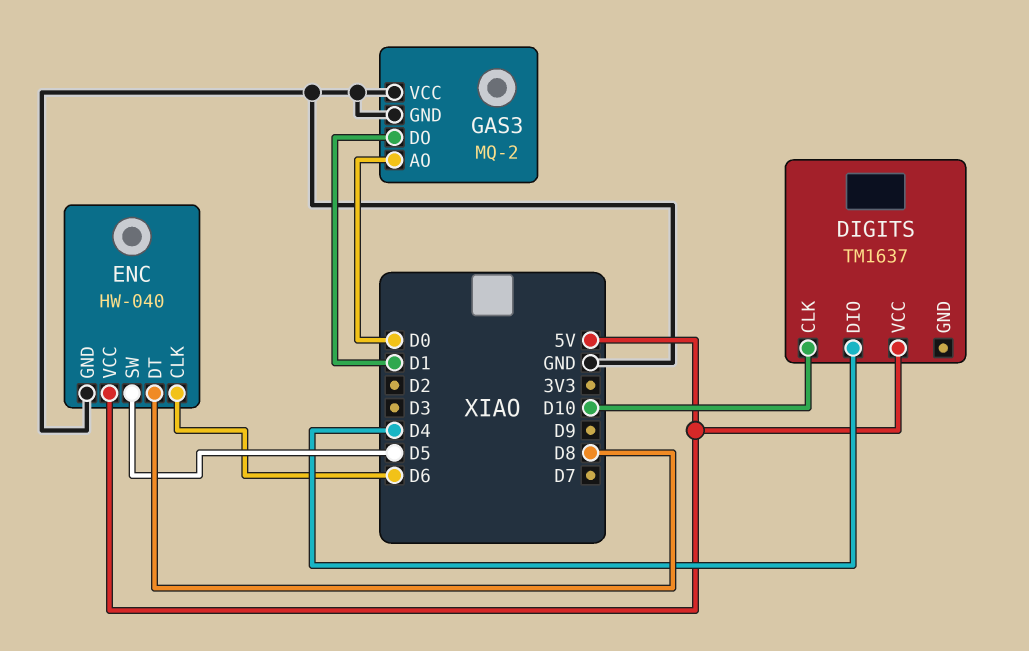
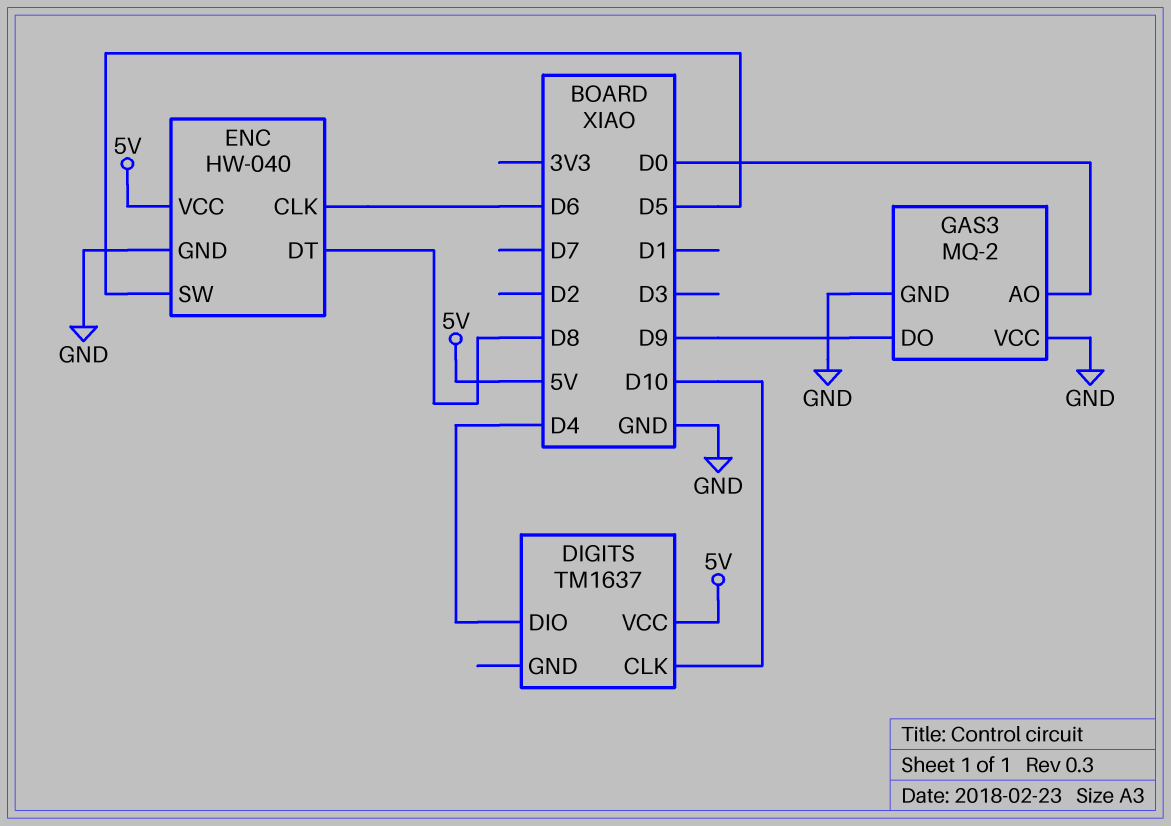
GAS3 pin DO: D1 -> D9

